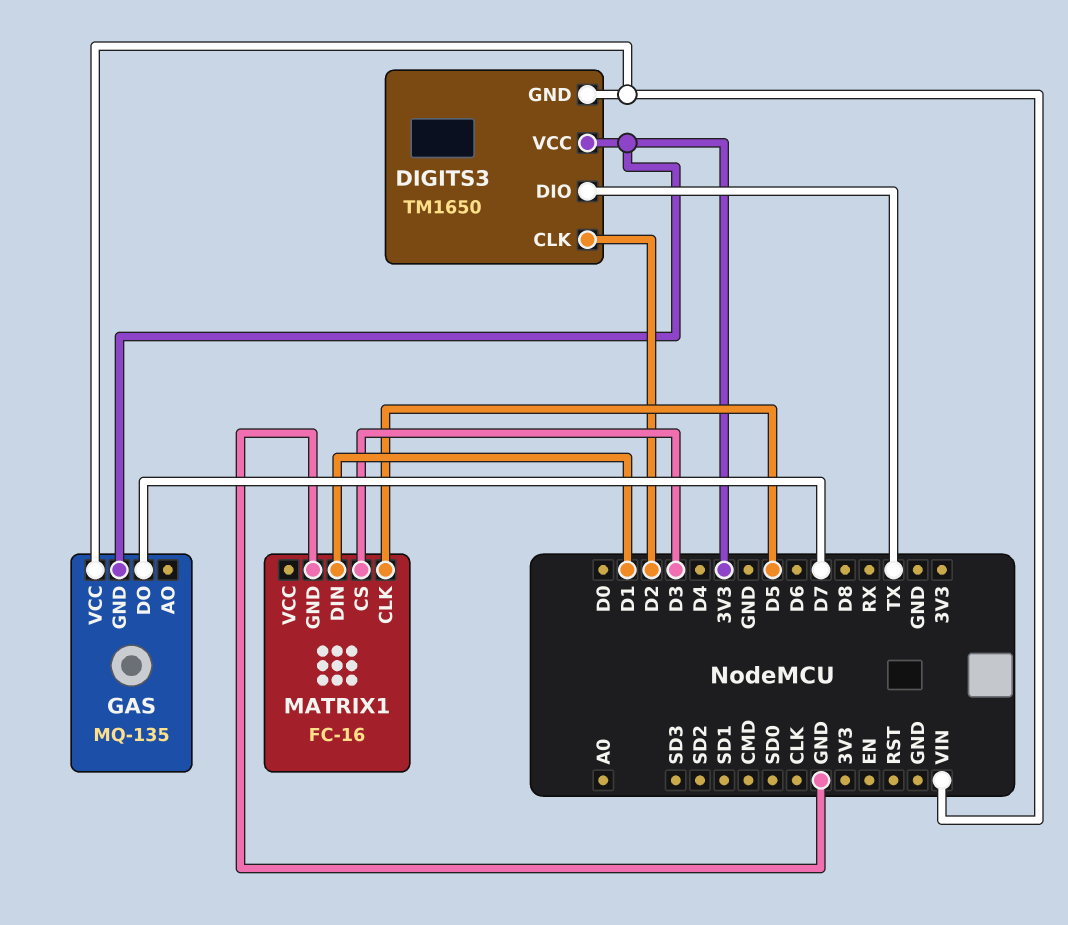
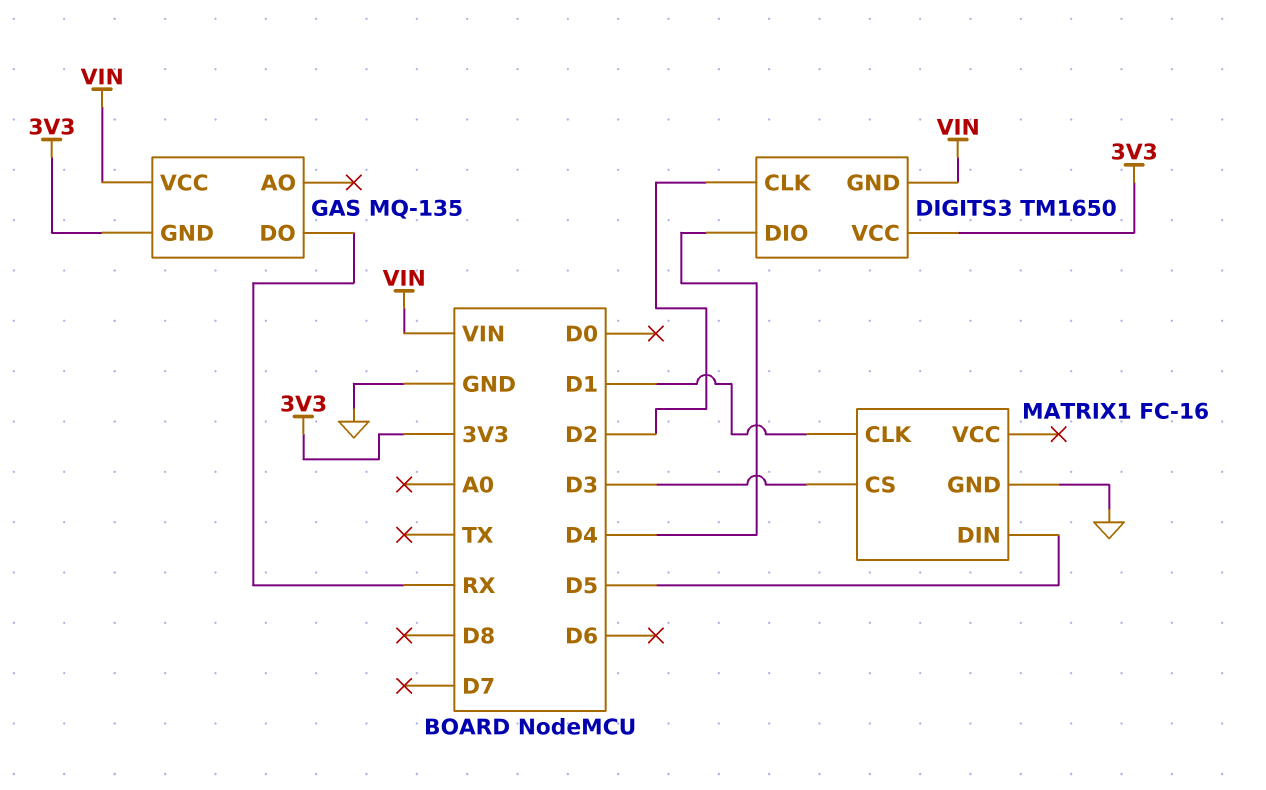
DIGITS3 pin DIO: TX -> D4
GAS pin DO: D7 -> RX
MATRIX1 pin CLK: D5 -> D1
MATRIX1 pin DIN: D1 -> D5

